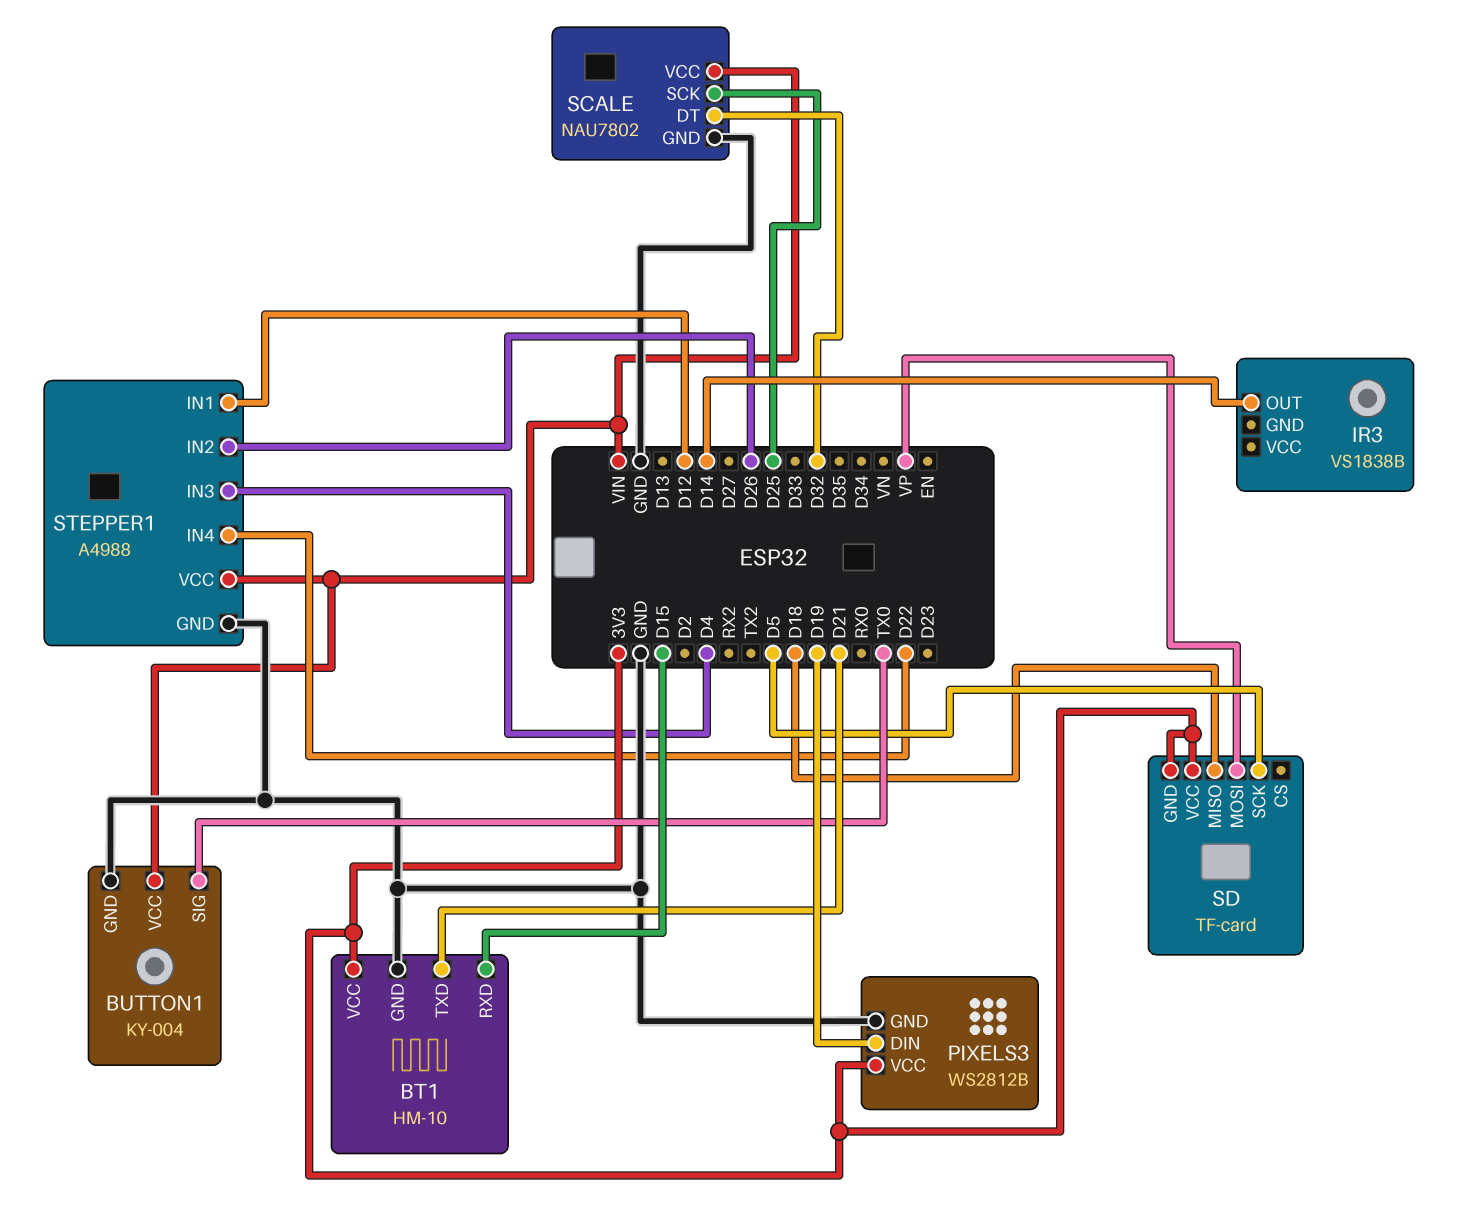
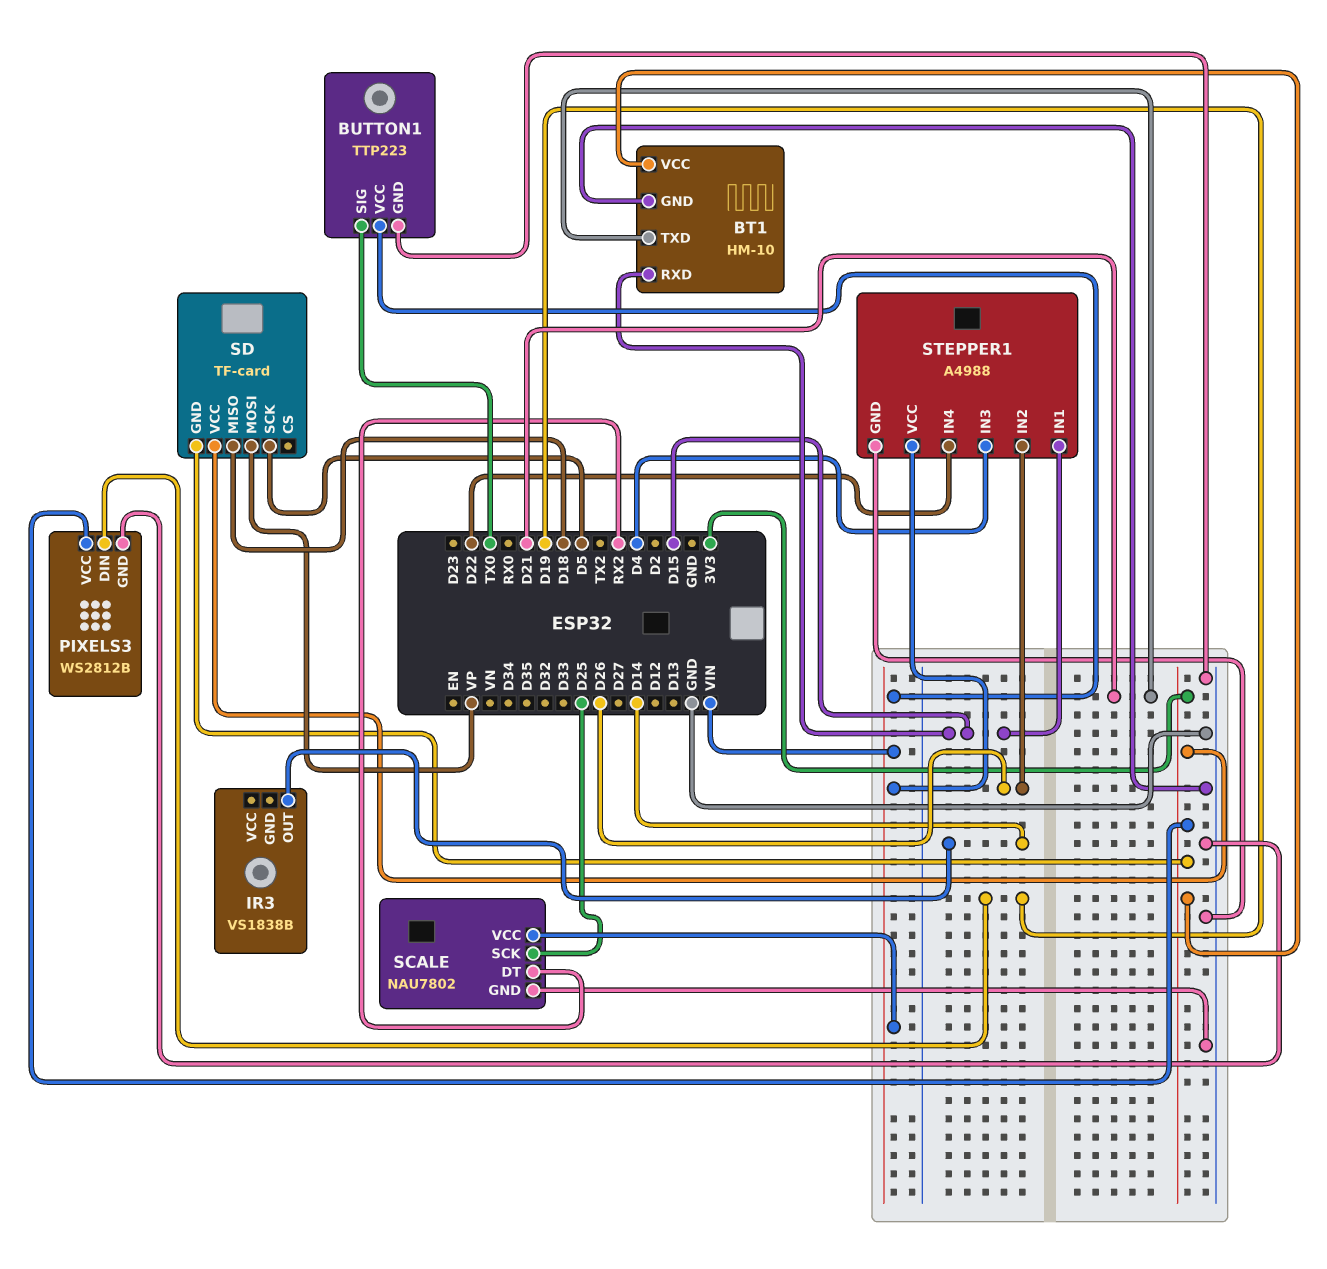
BUTTON1: KY-004 -> TTP223
SCALE pin DT: D32 -> RX2
STEPPER1 pin IN1: D12 -> D15

